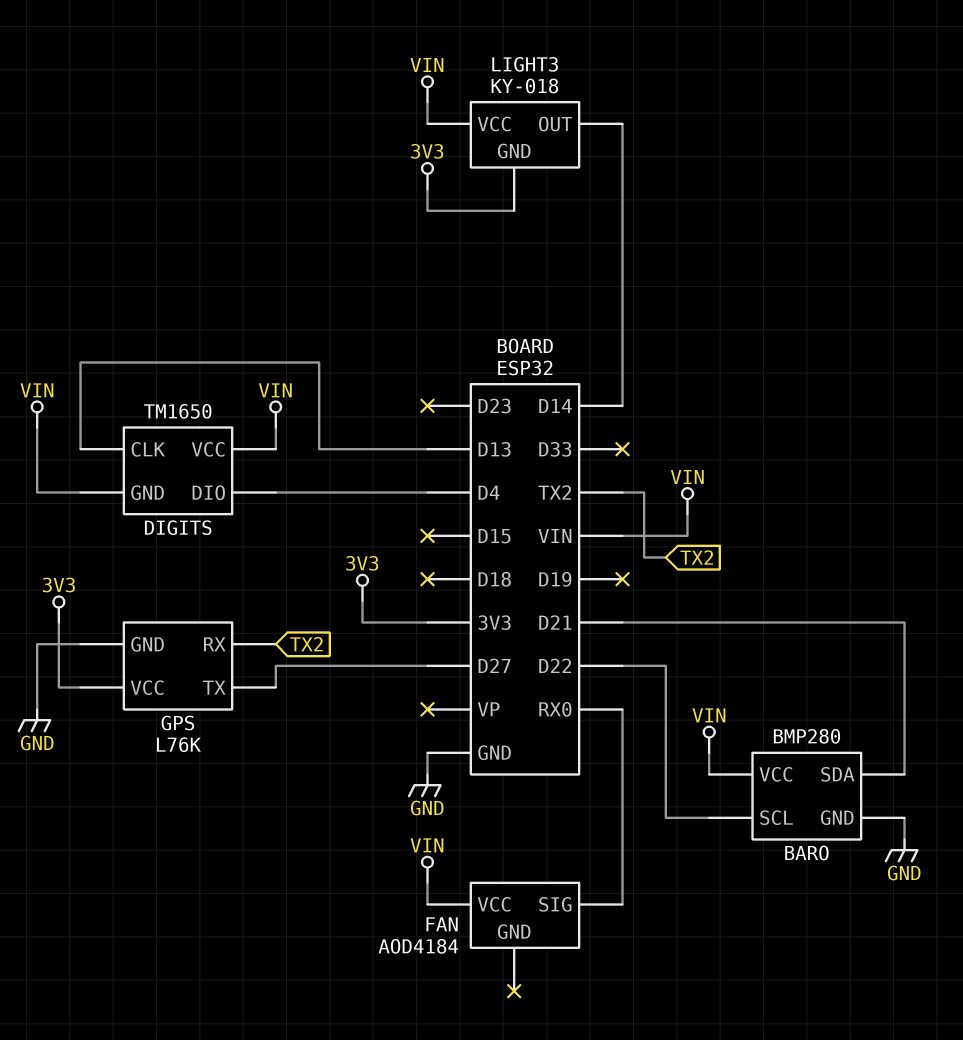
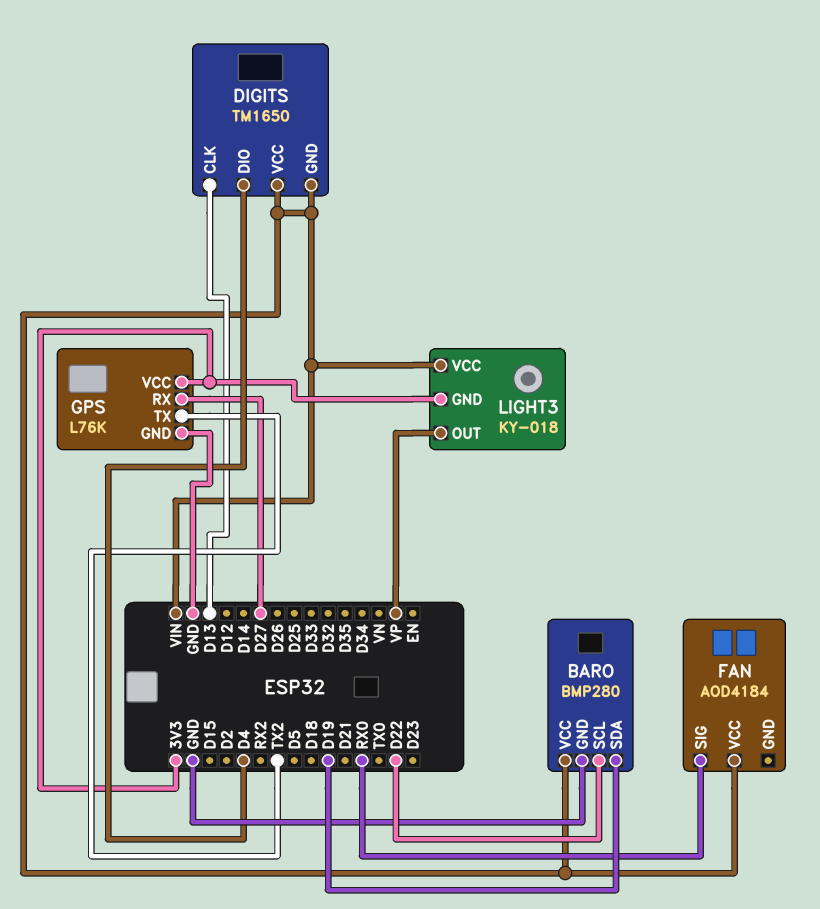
BARO pin SDA: D21 -> D19
GPS pin RX: TX2 -> D27
GPS pin TX: D27 -> TX2
LIGHT3 pin OUT: D14 -> VP

